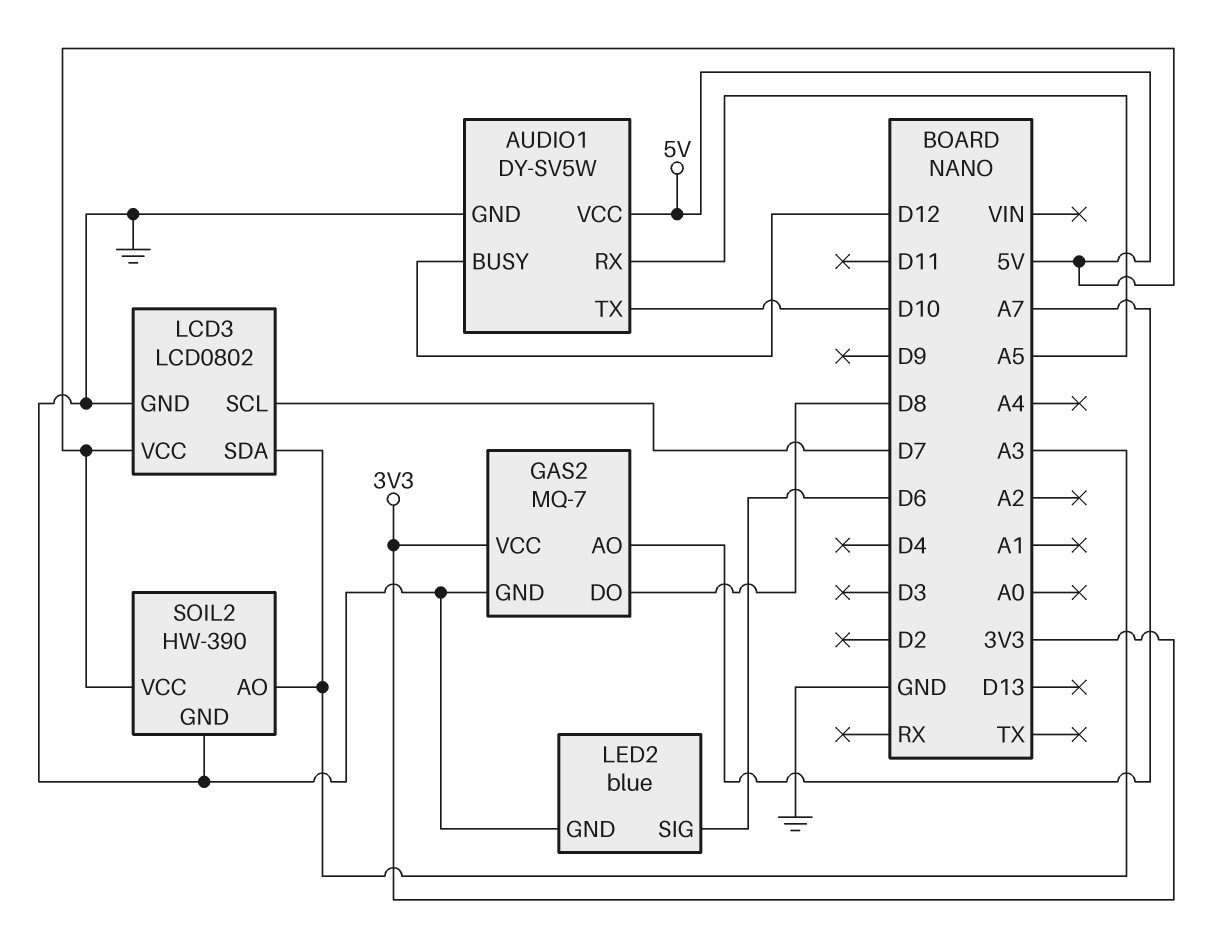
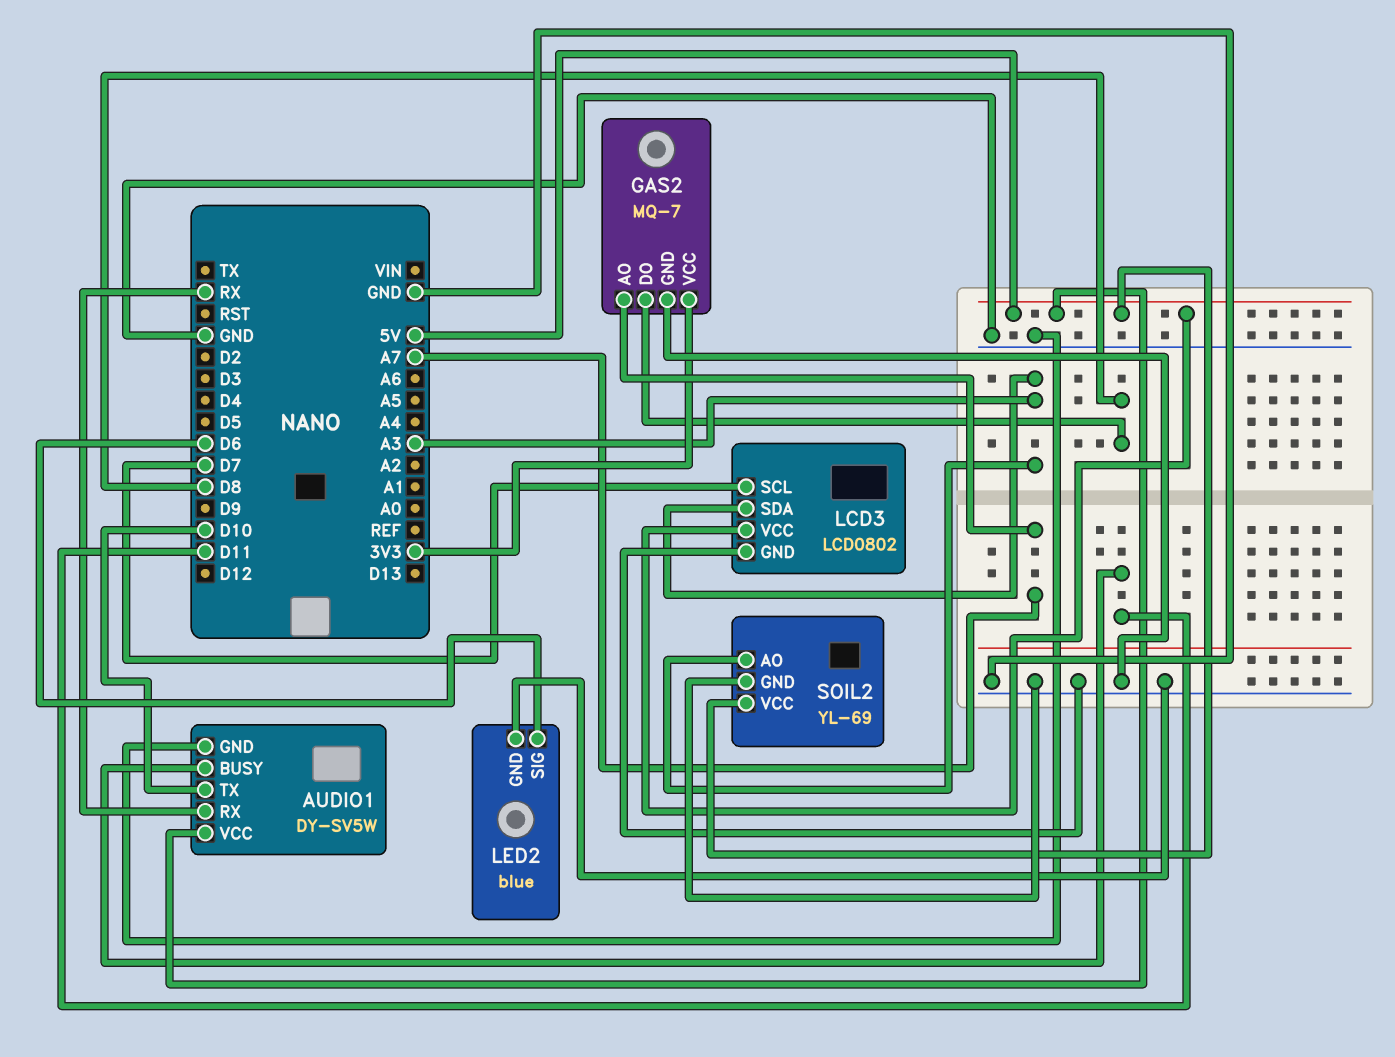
AUDIO1 pin BUSY: D12 -> D11
AUDIO1 pin RX: A5 -> RX
SOIL2: HW-390 -> YL-69

